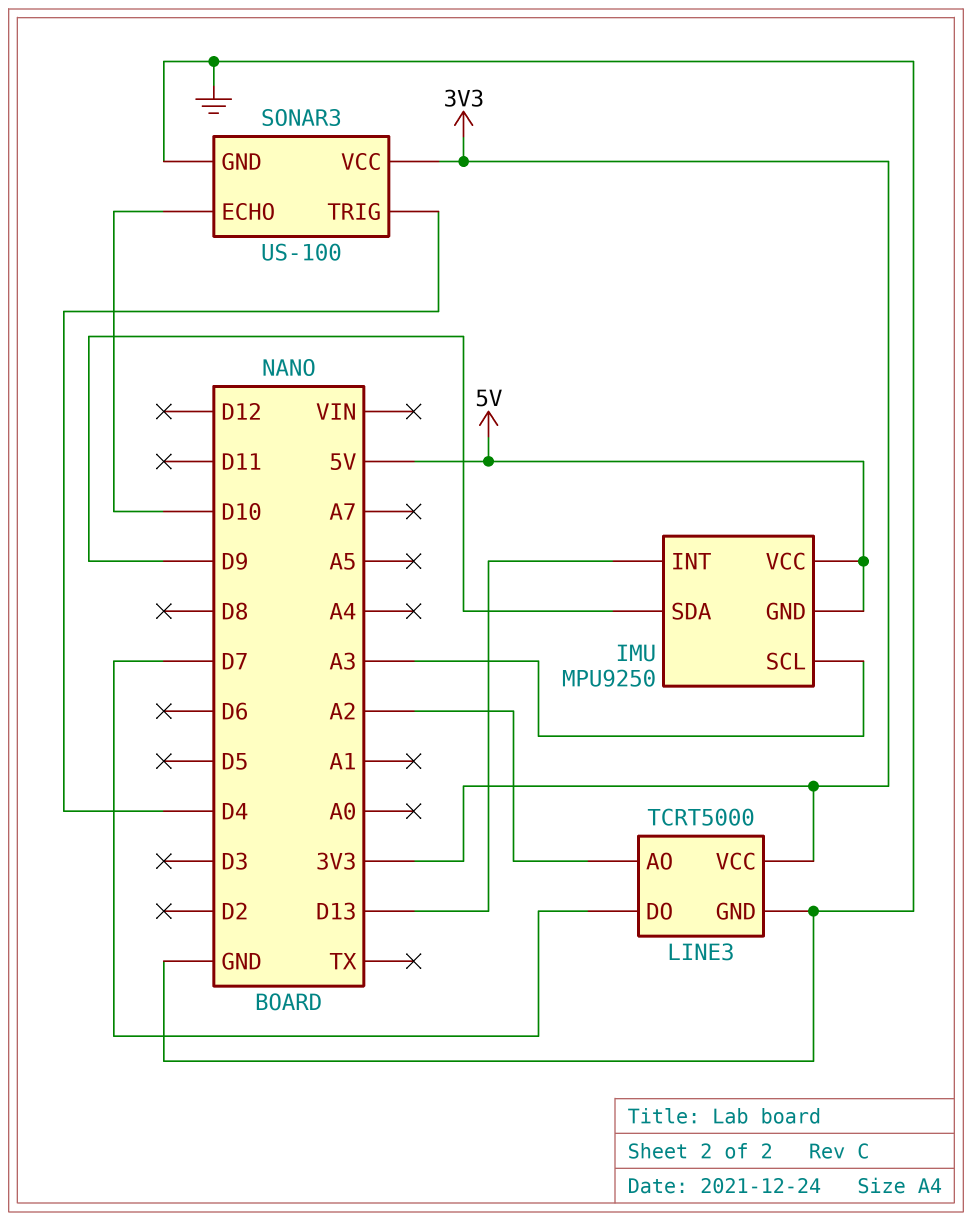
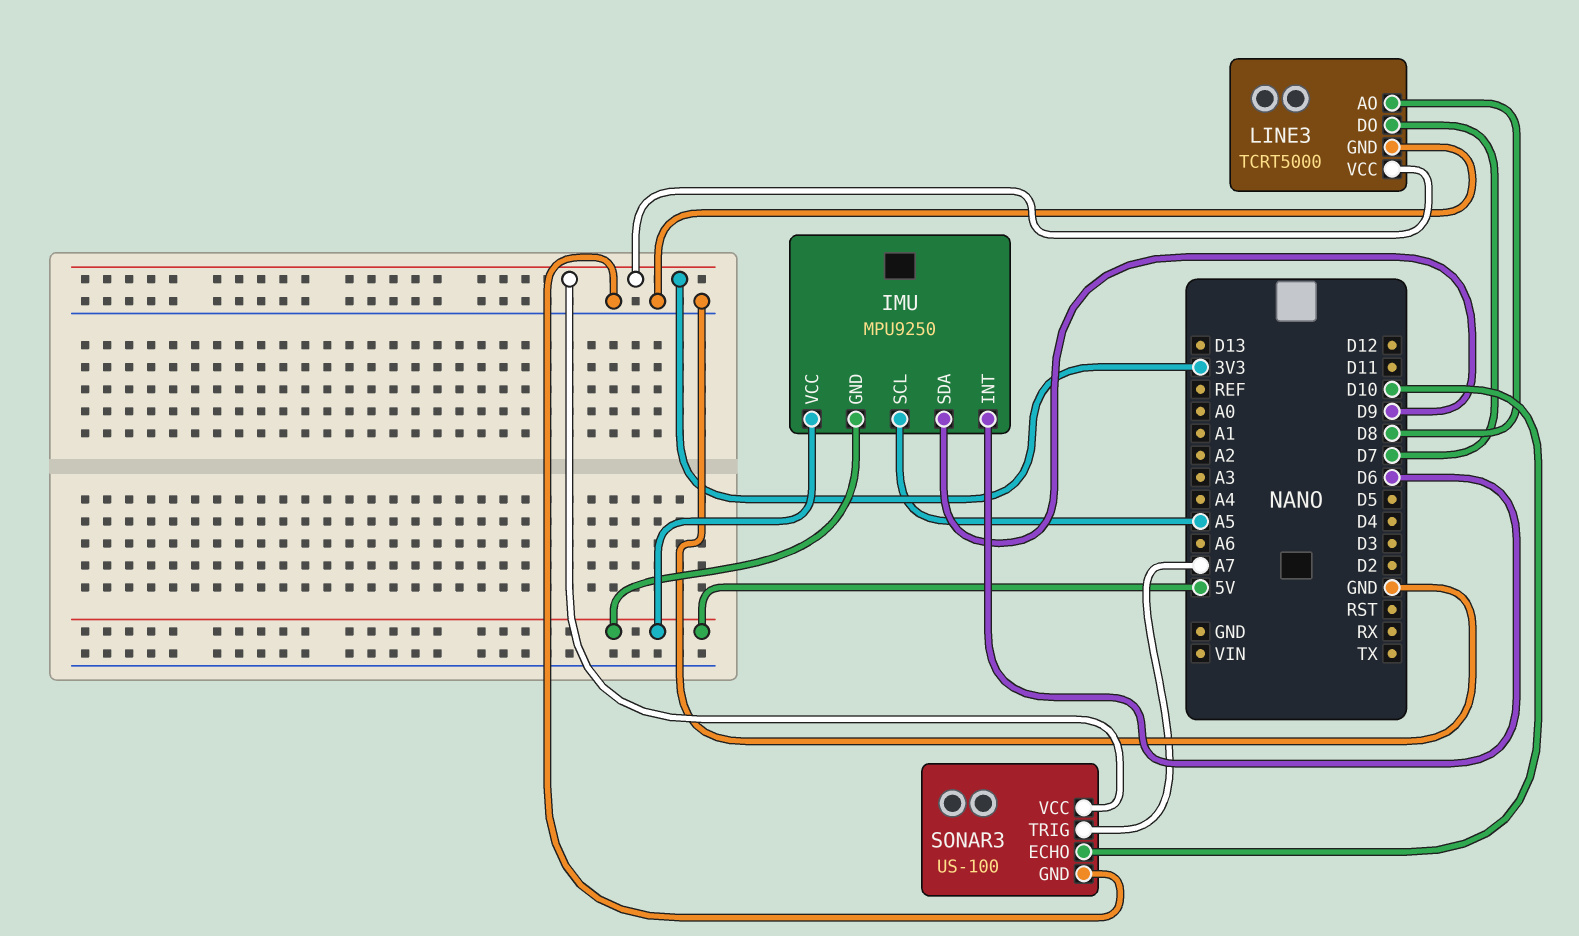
IMU pin INT: D13 -> D6
IMU pin SCL: A3 -> A5
LINE3 pin AO: A2 -> D8
SONAR3 pin TRIG: D4 -> A7

